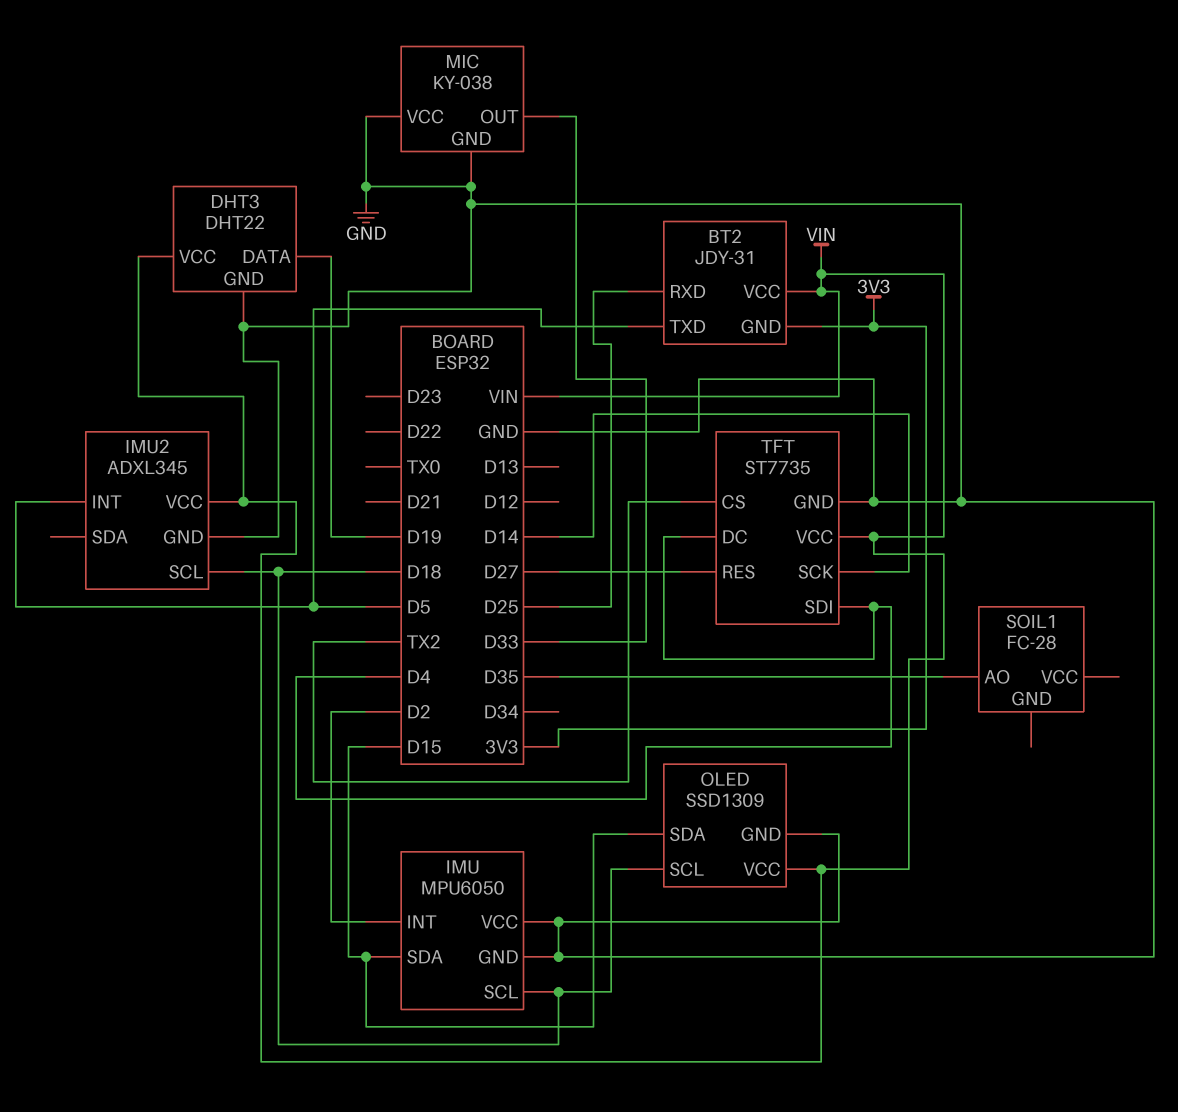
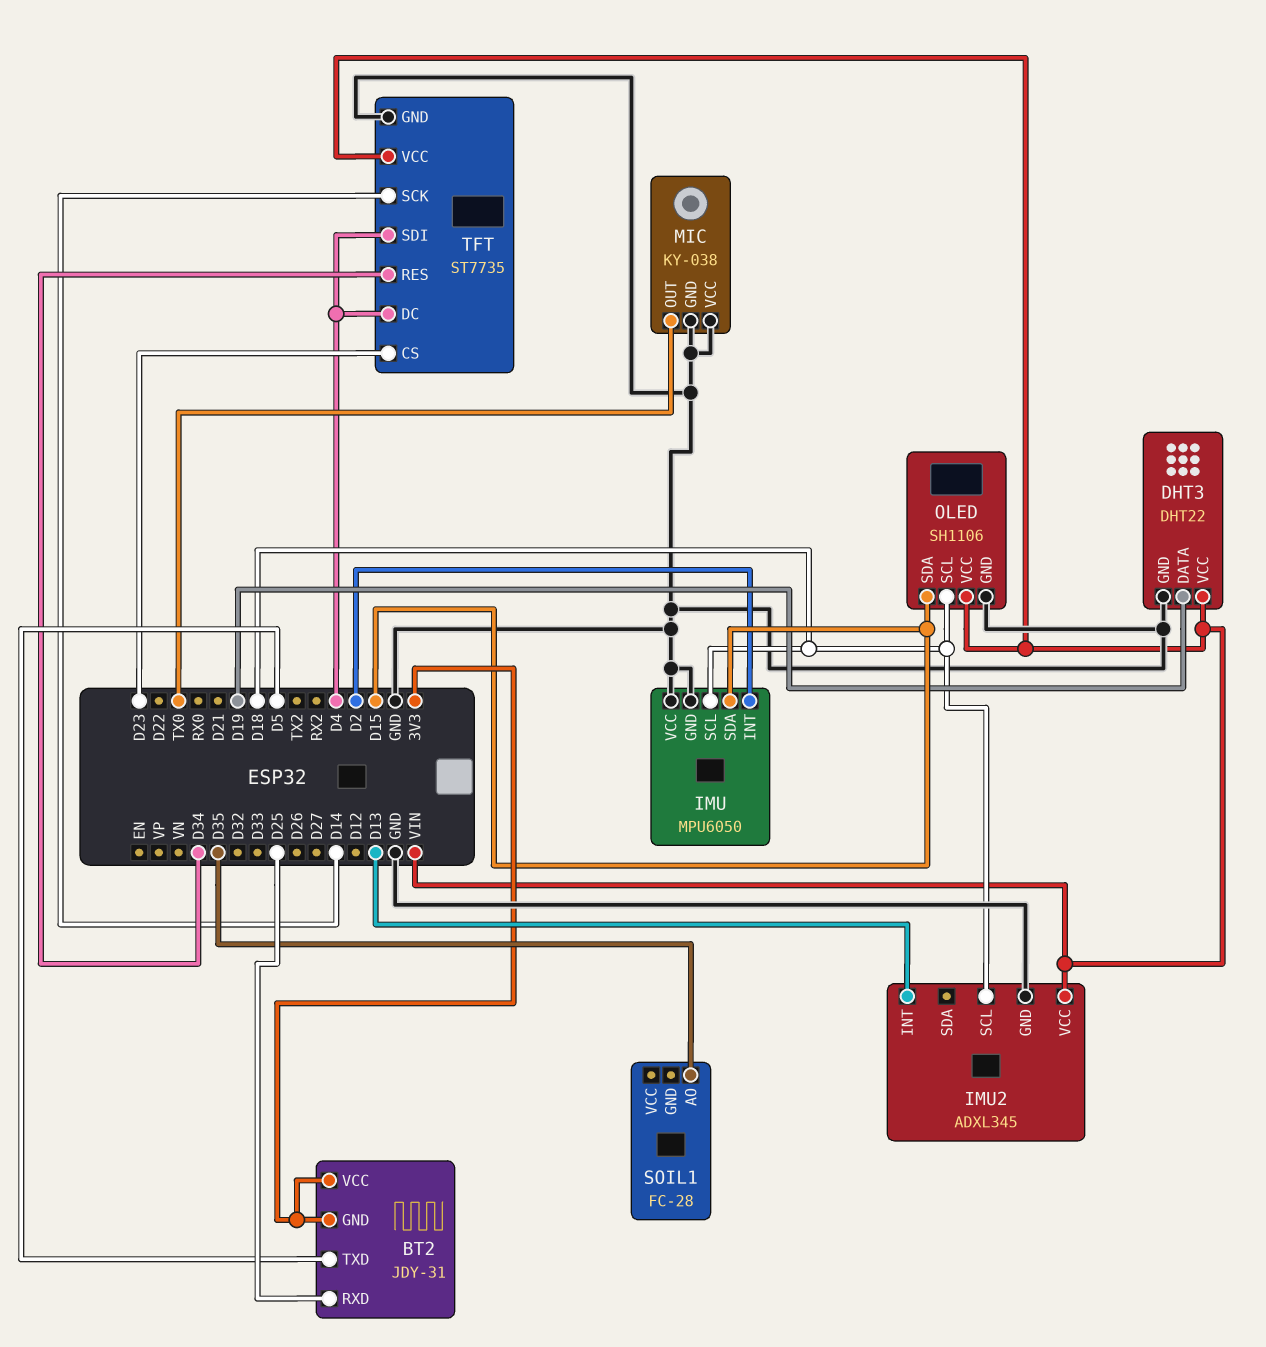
BT2 pin VCC: VIN -> 3V3
IMU2 pin INT: D5 -> D13
MIC pin OUT: D33 -> TX0
OLED: SSD1309 -> SH1106
TFT pin CS: TX2 -> D23
TFT pin RES: D27 -> D34

